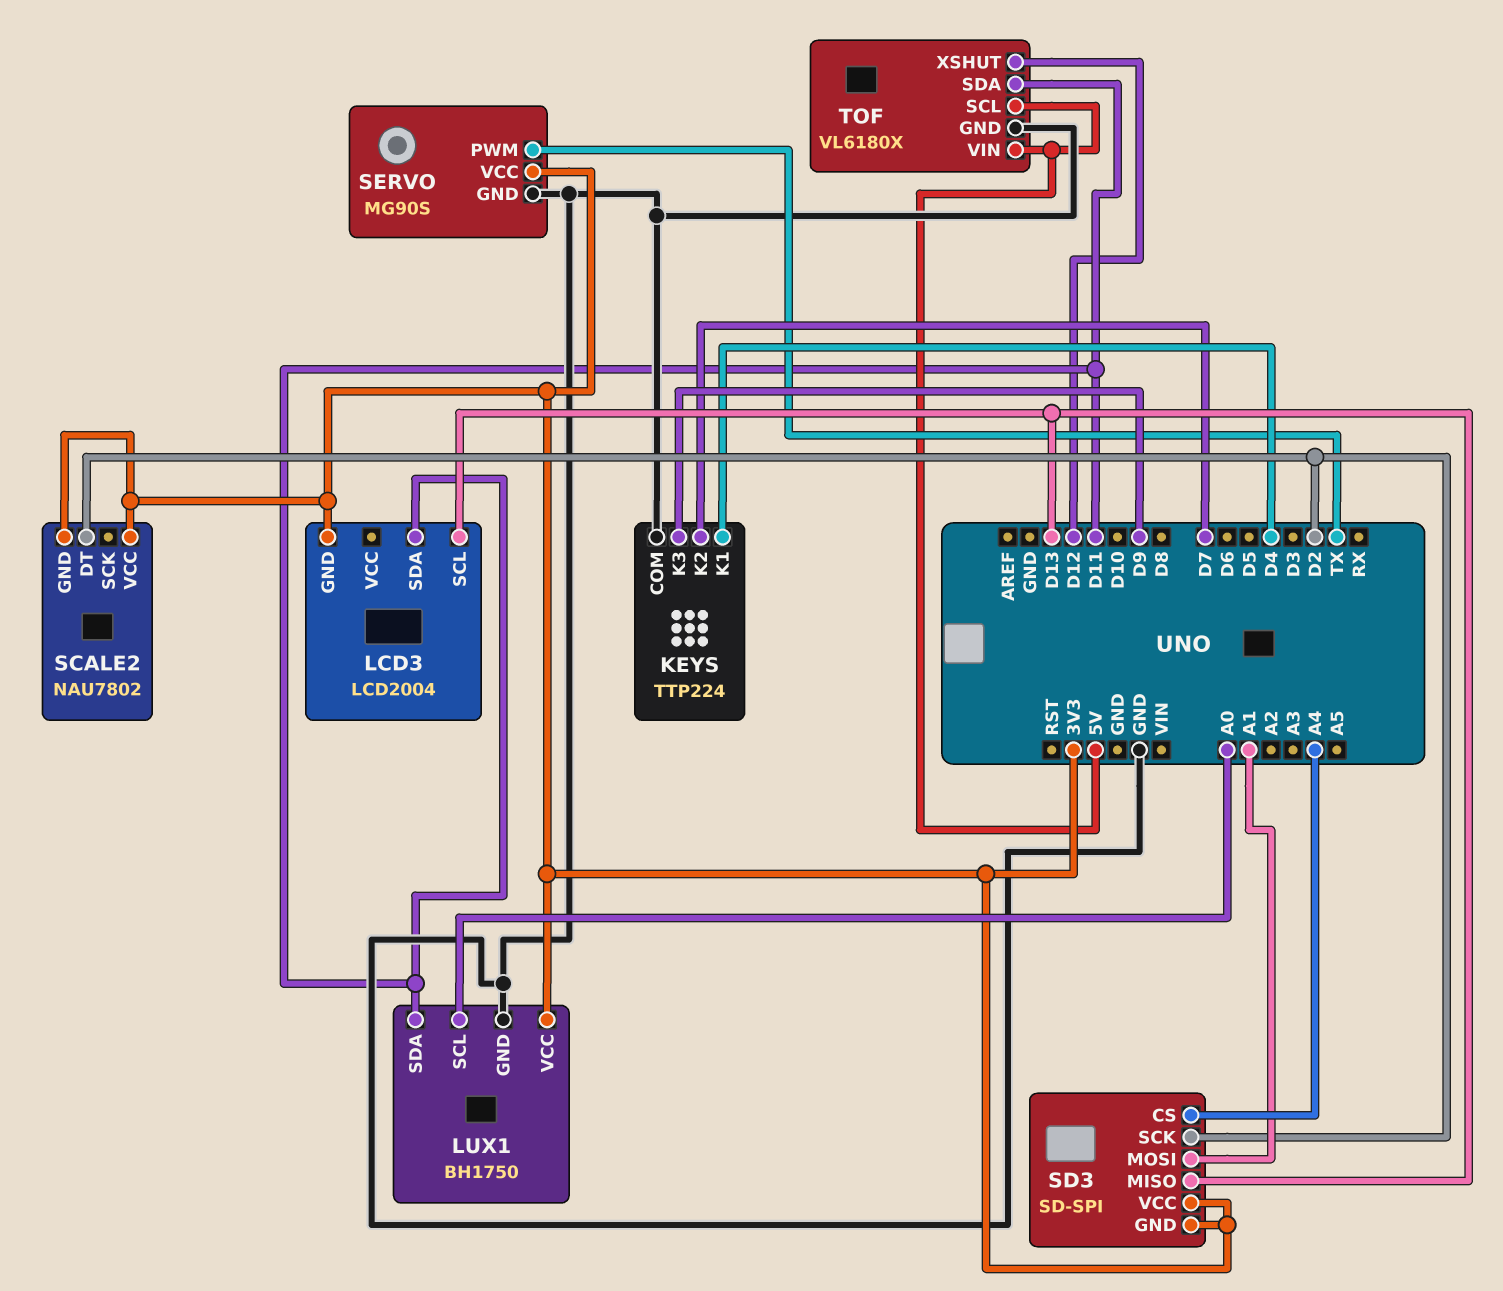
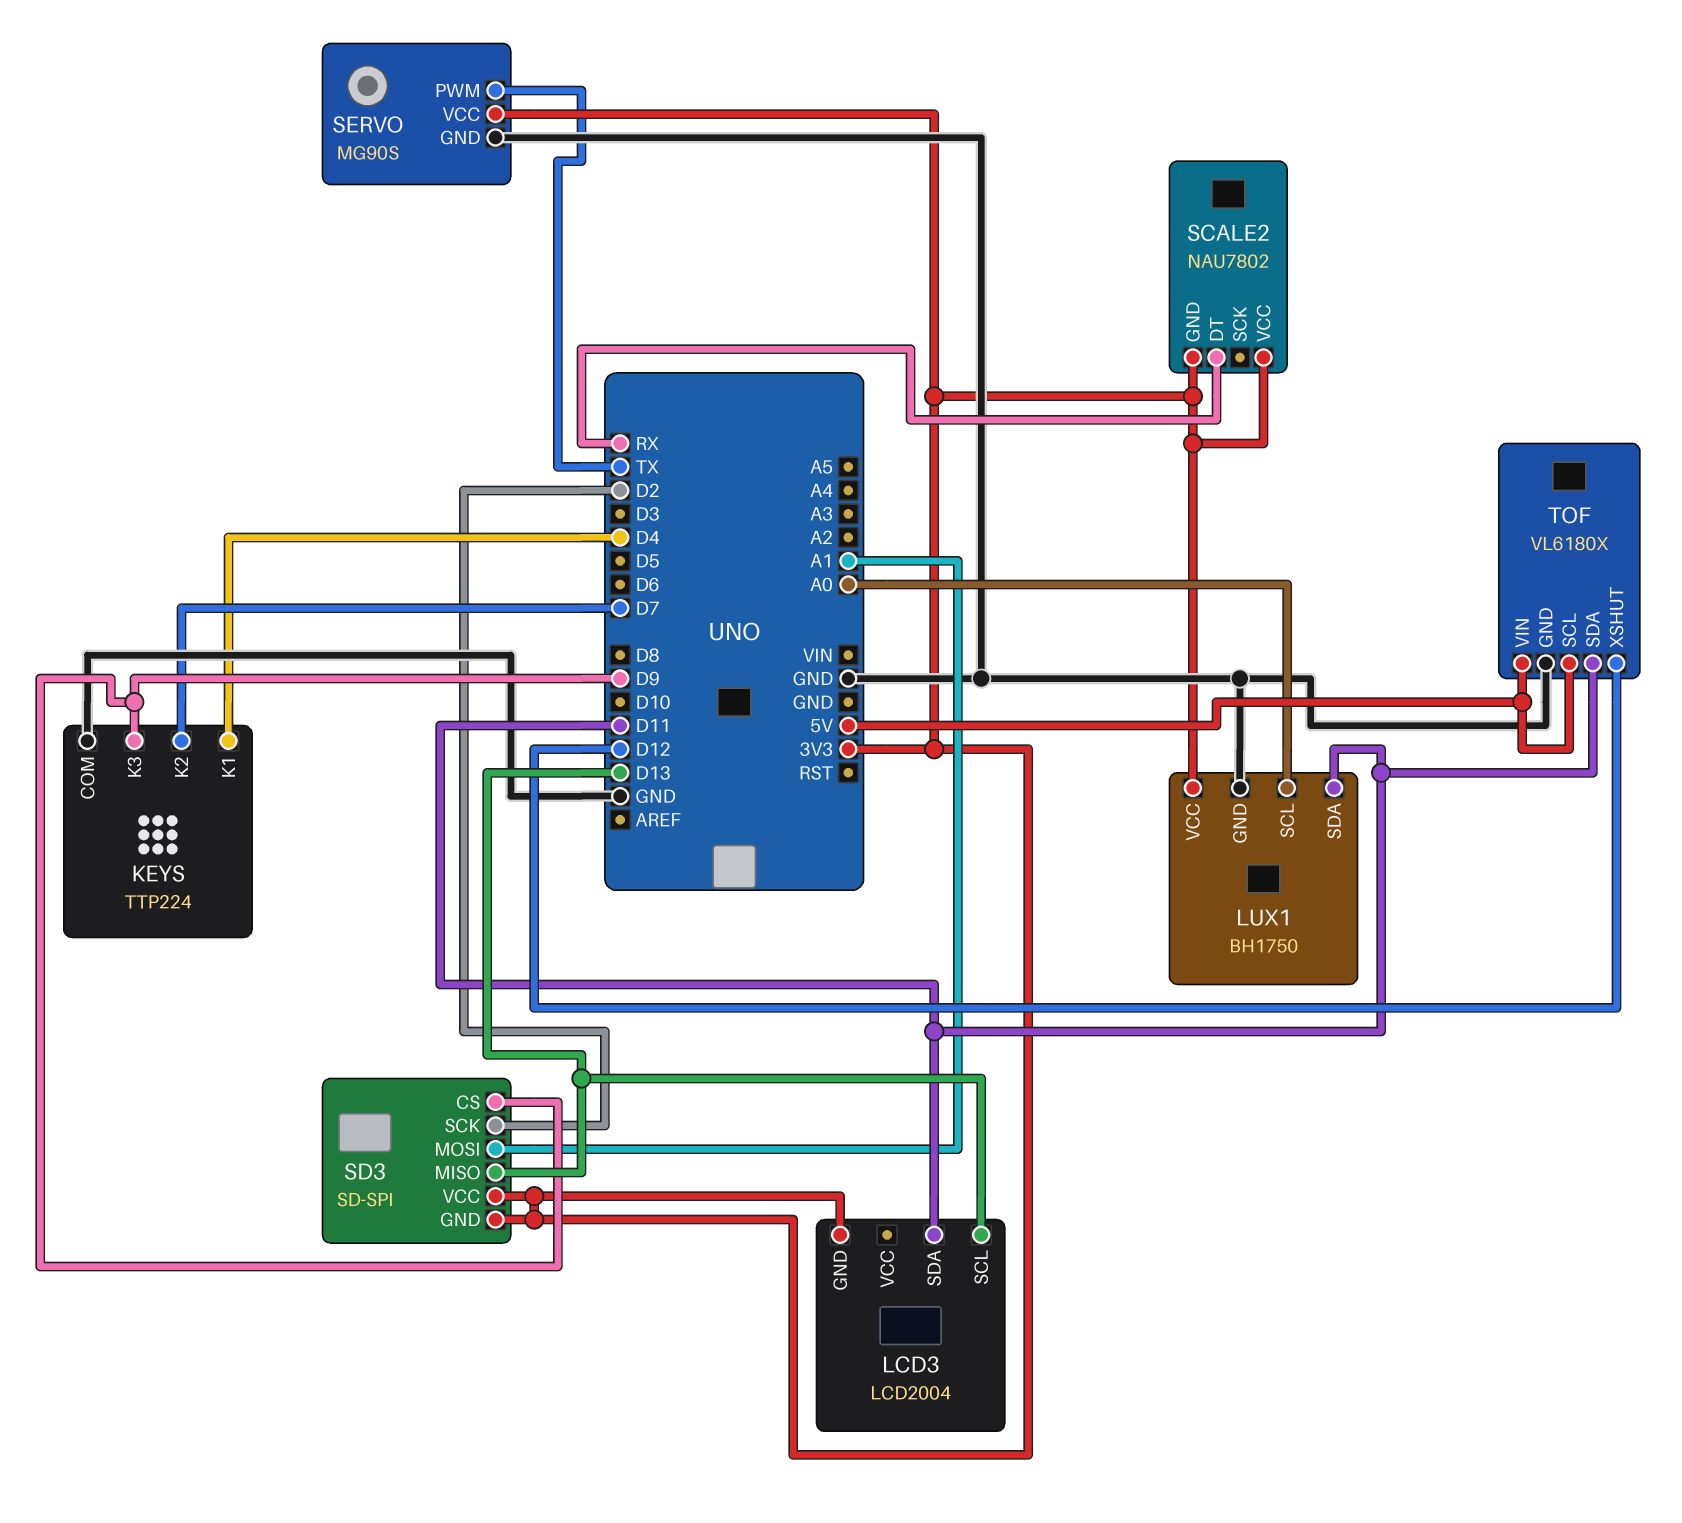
SCALE2 pin DT: D2 -> RX
SD3 pin CS: A4 -> D9

